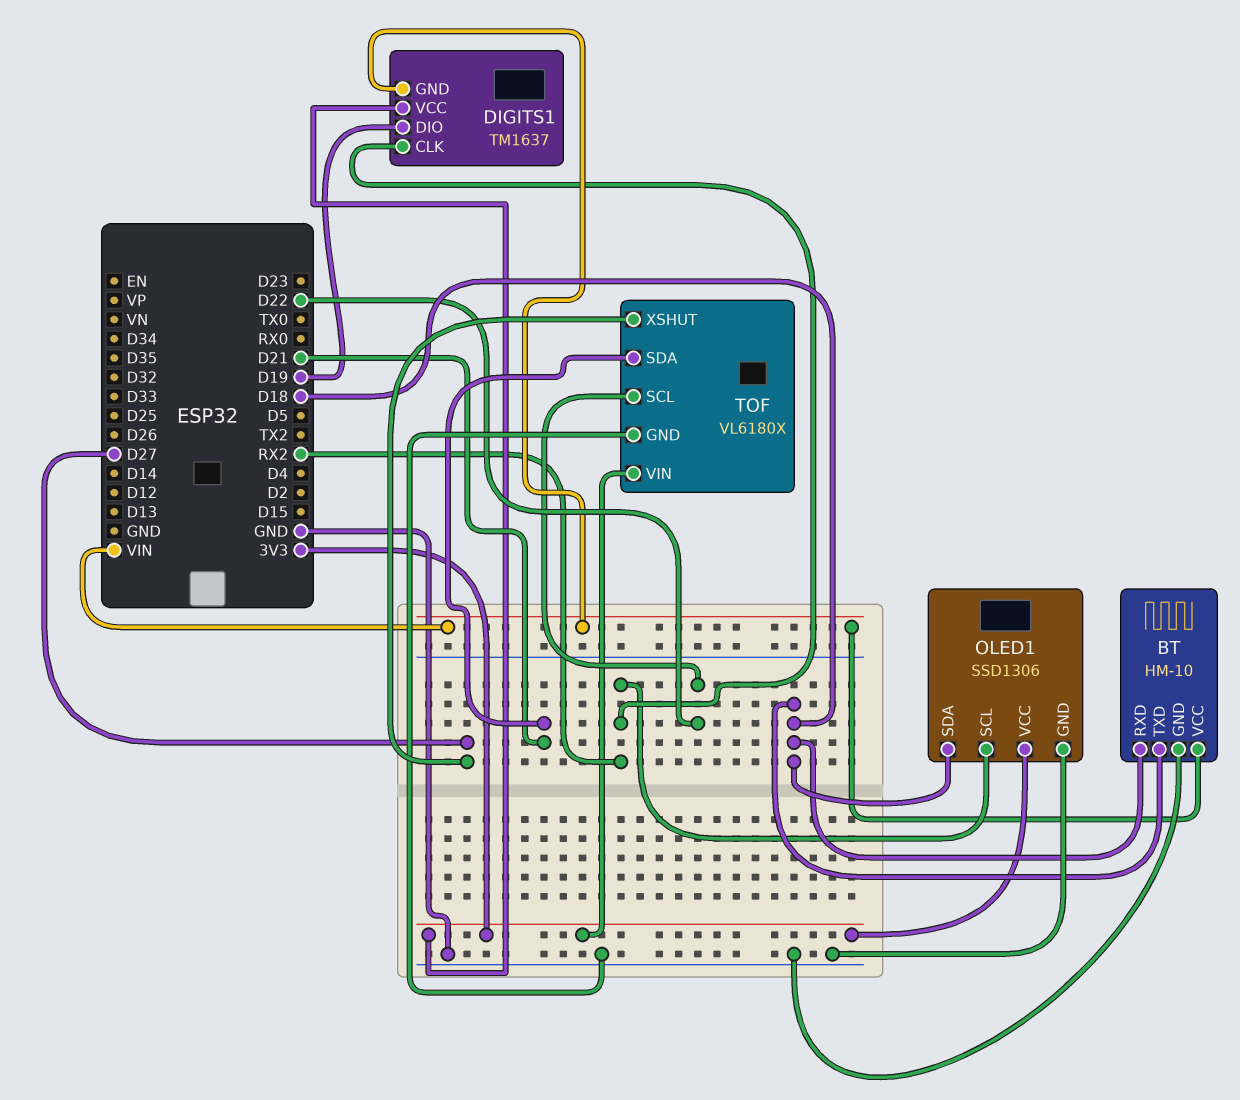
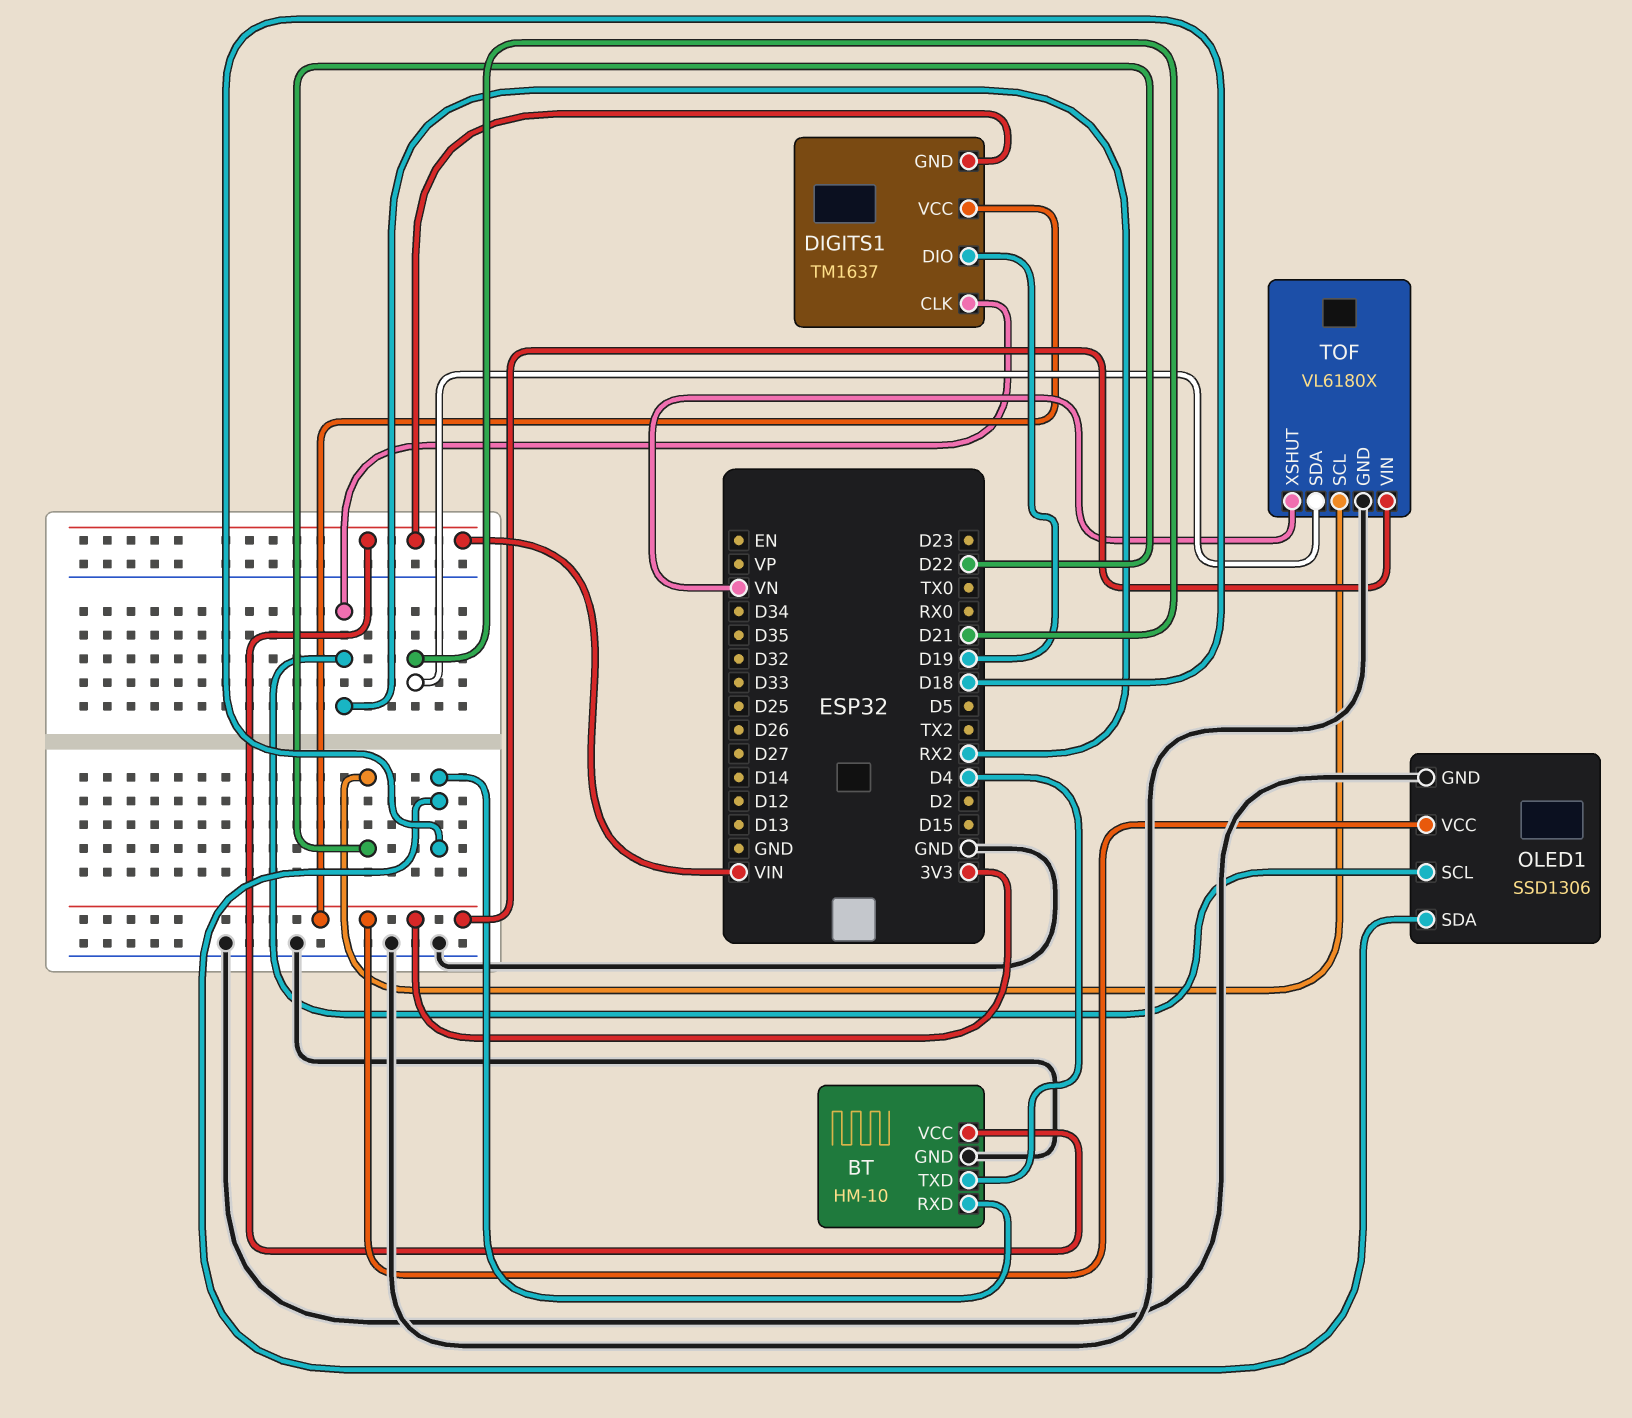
BT pin TXD: D18 -> D4
TOF pin XSHUT: D27 -> VN

